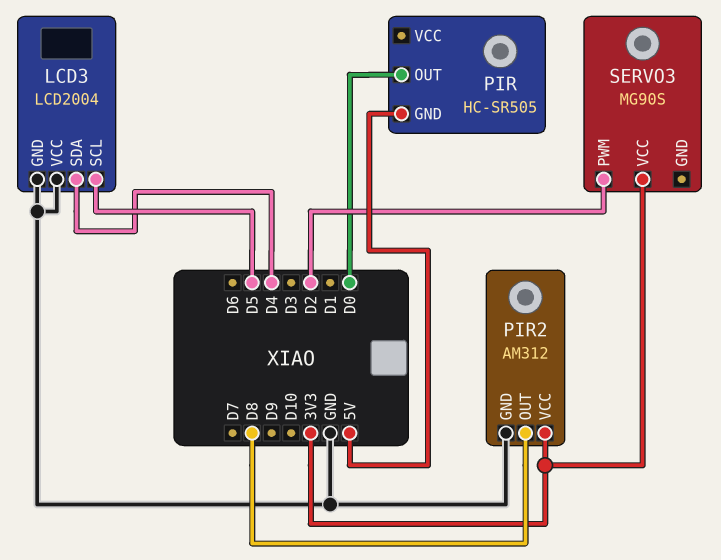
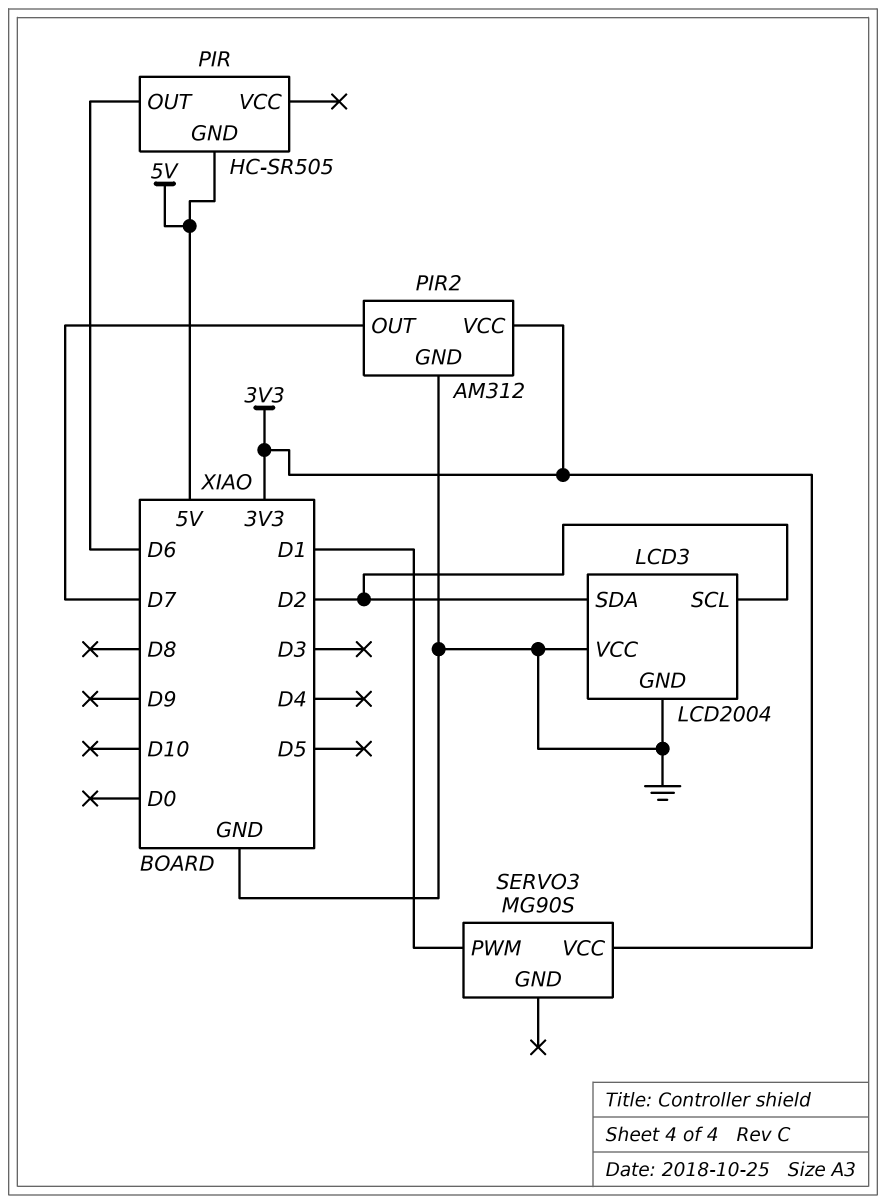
LCD3 pin SCL: D5 -> D2
LCD3 pin SDA: D4 -> D2
PIR pin OUT: D0 -> D6
PIR2 pin OUT: D8 -> D7
SERVO3 pin PWM: D2 -> D1

